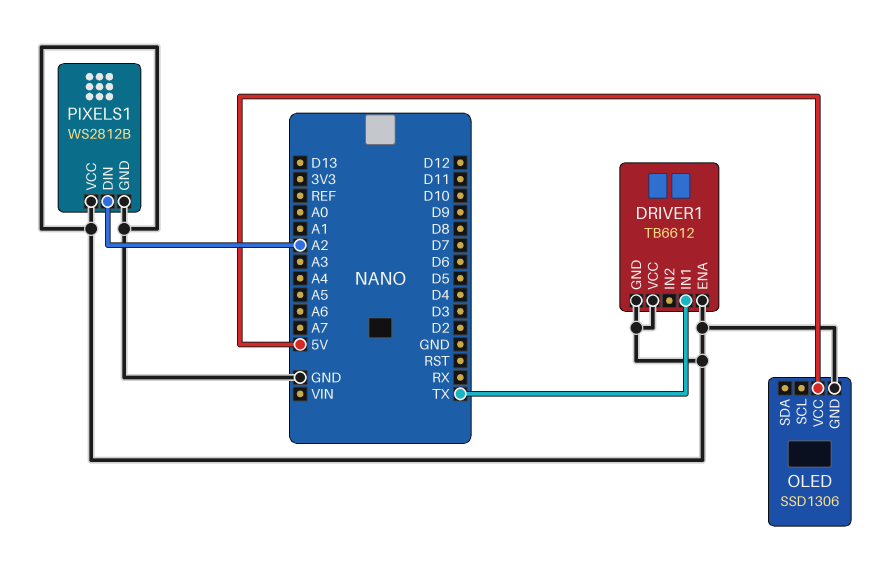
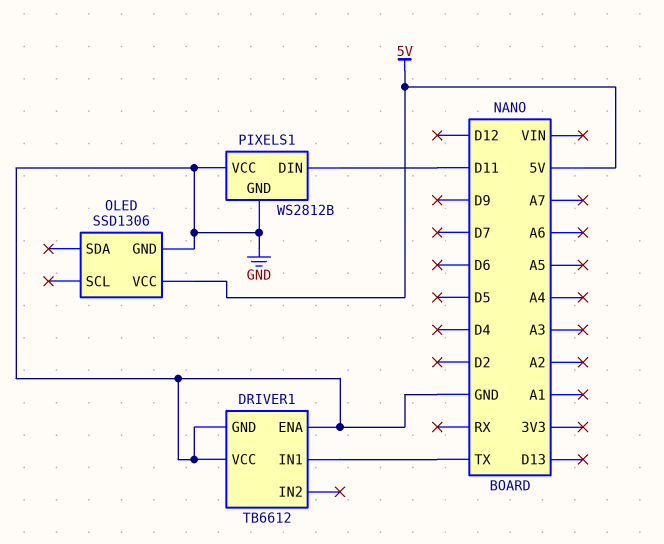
PIXELS1 pin DIN: A2 -> D11

